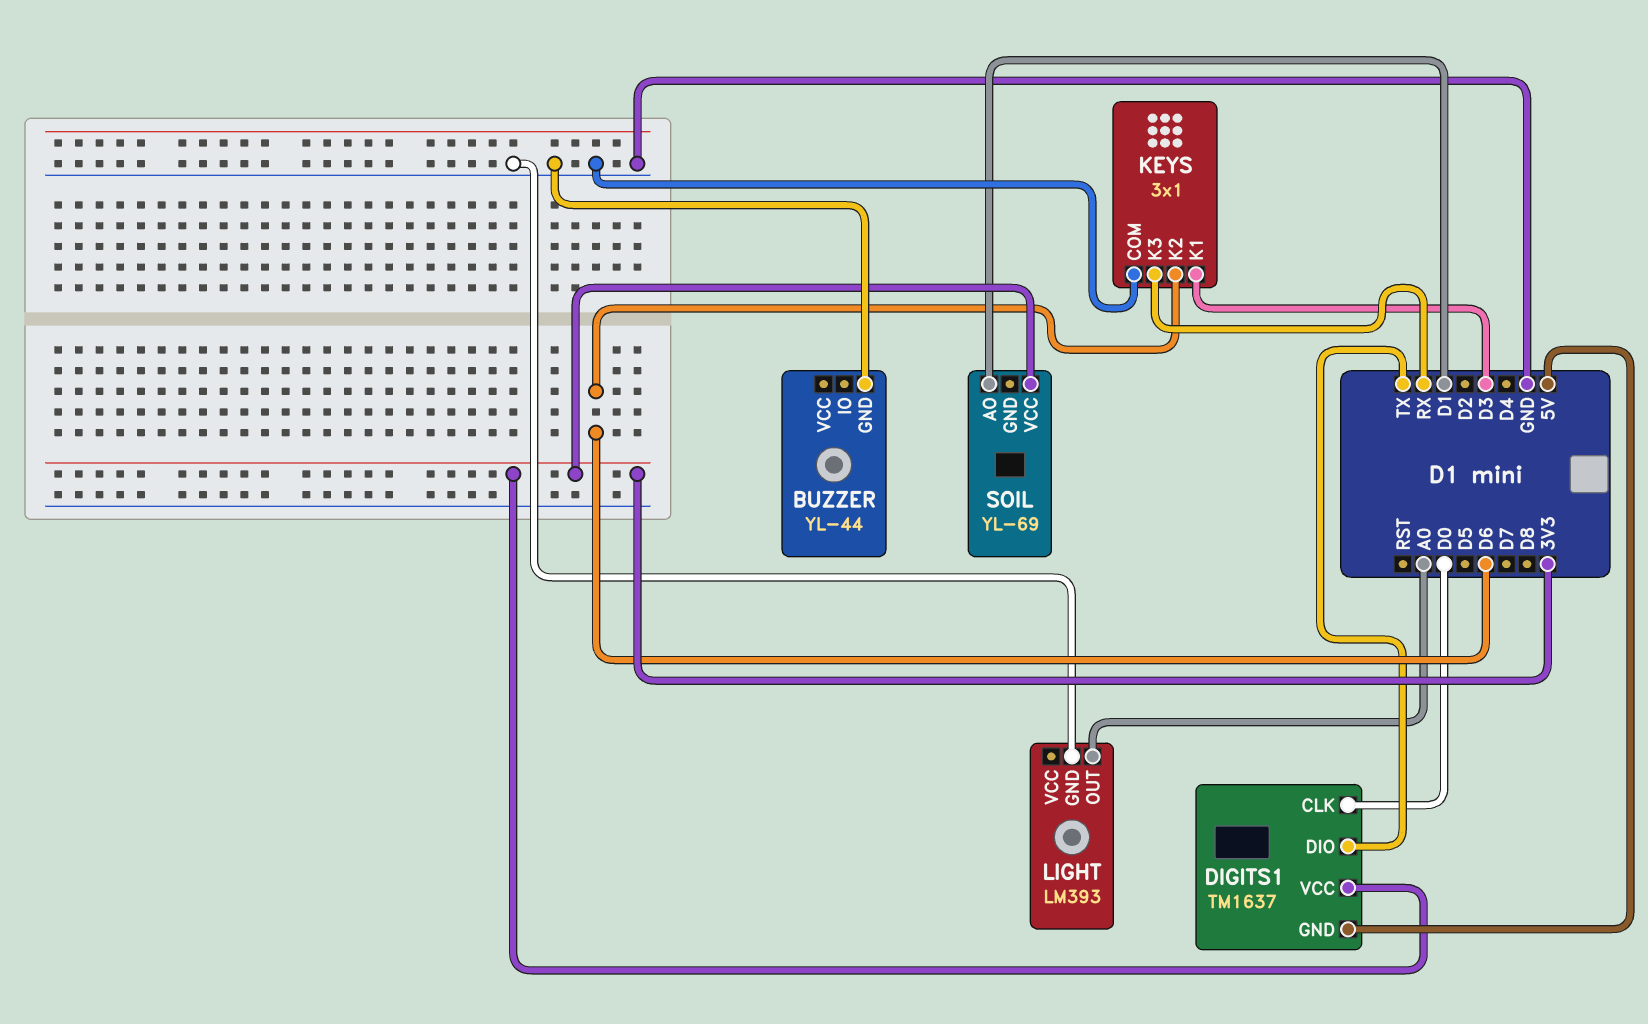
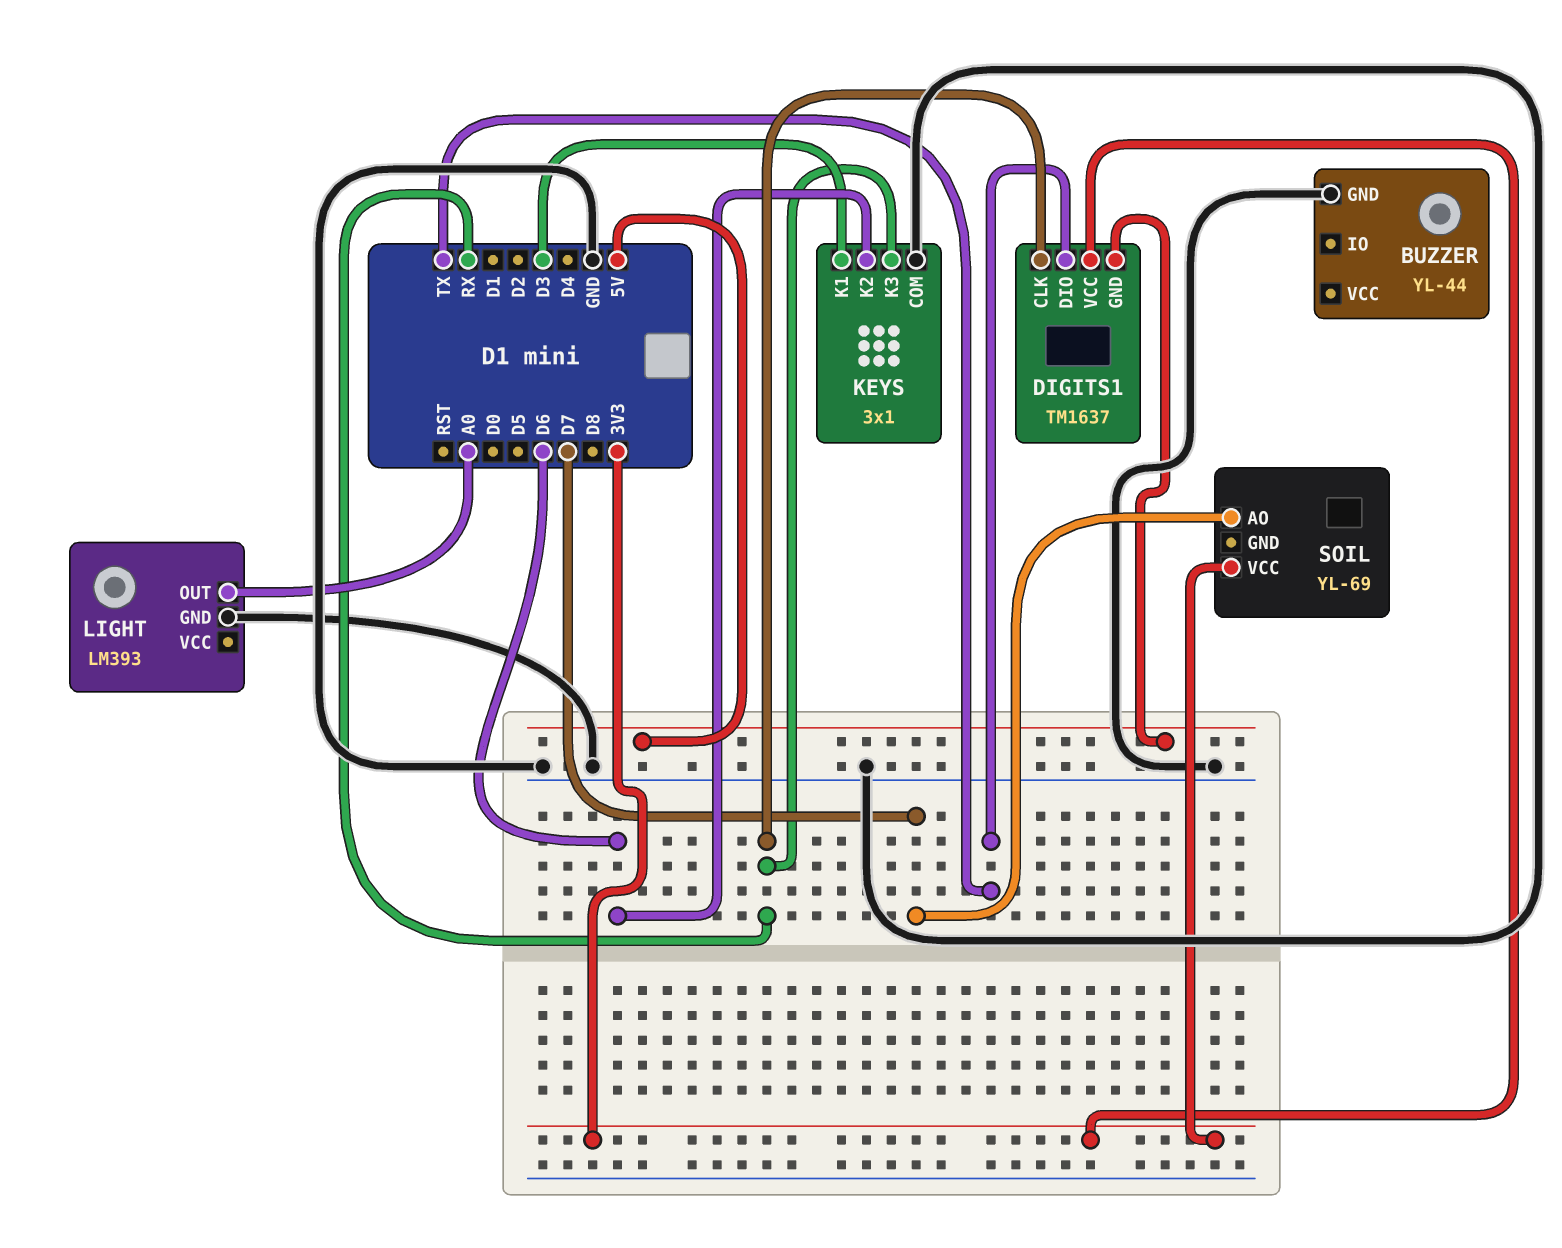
DIGITS1 pin CLK: D0 -> RX
SOIL pin AO: D1 -> D7

